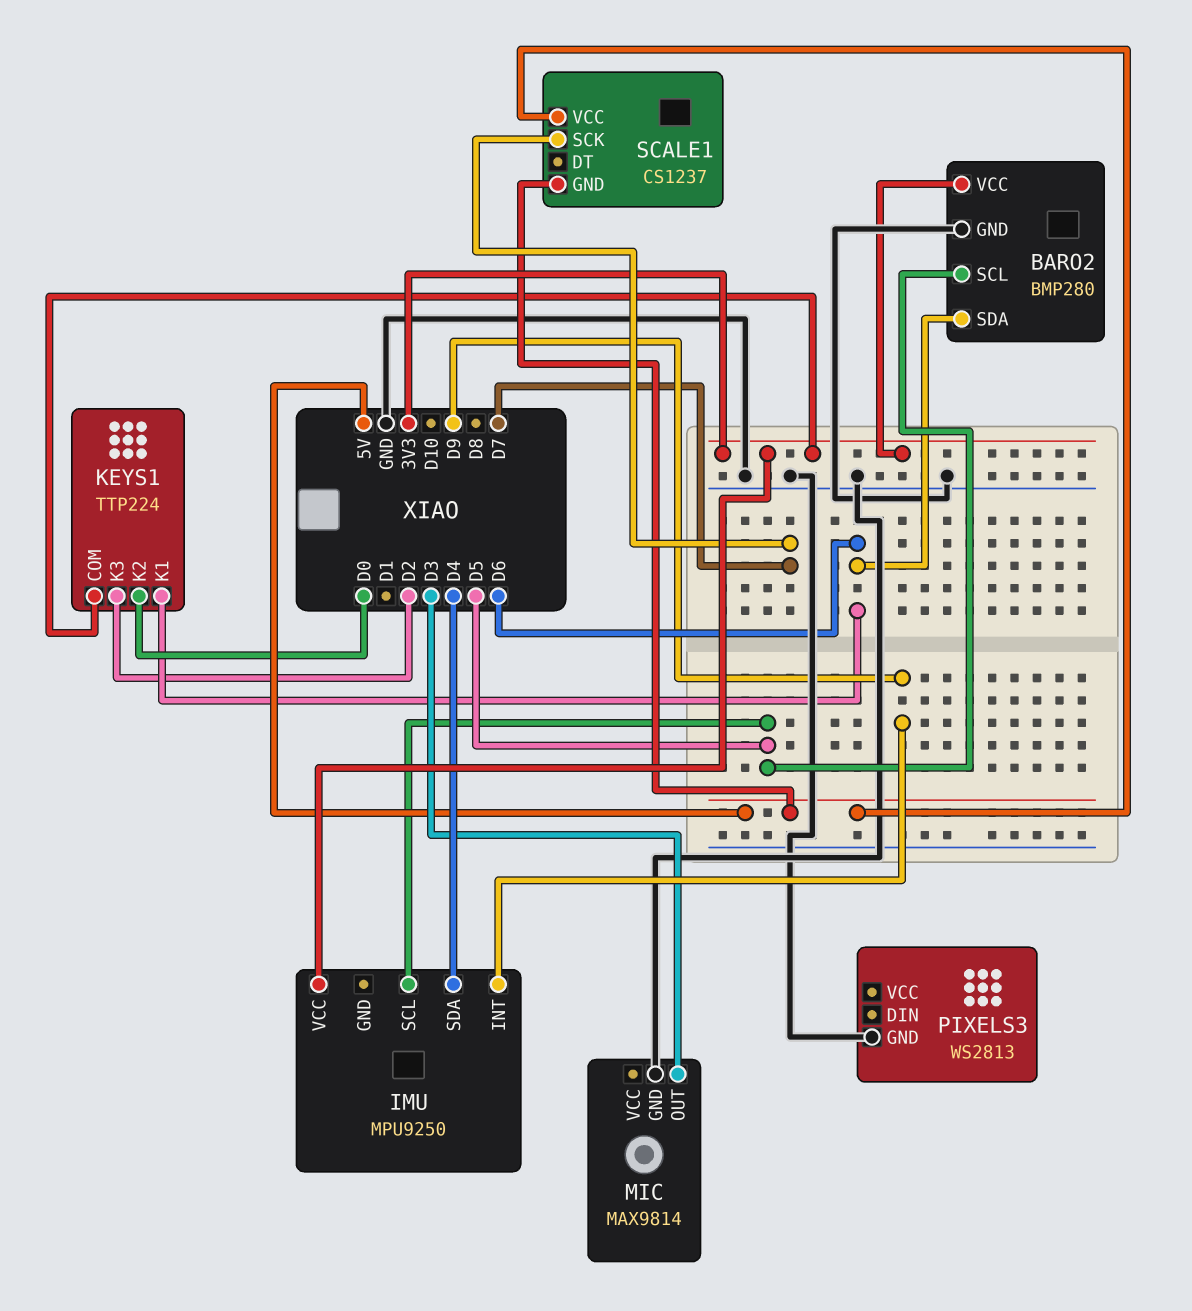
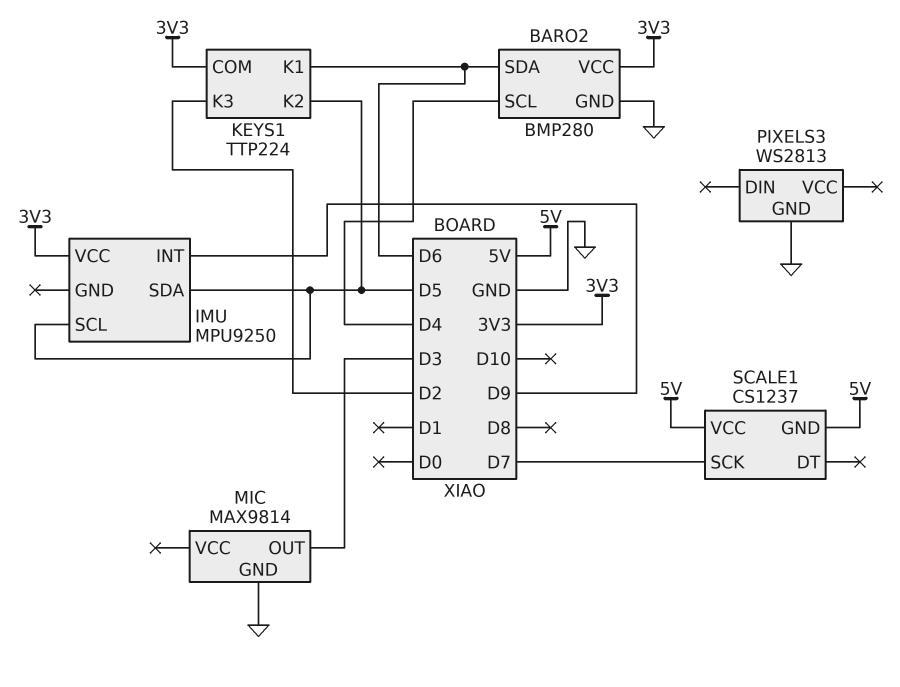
BARO2 pin SCL: D5 -> D4
IMU pin SDA: D4 -> D5
KEYS1 pin K2: D0 -> D5

